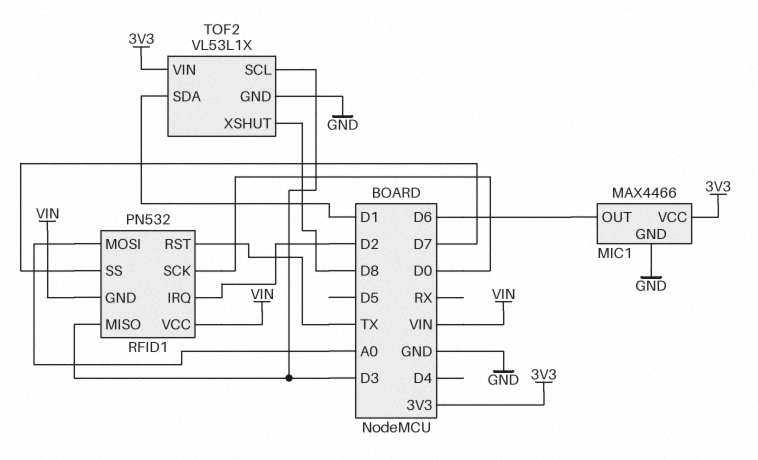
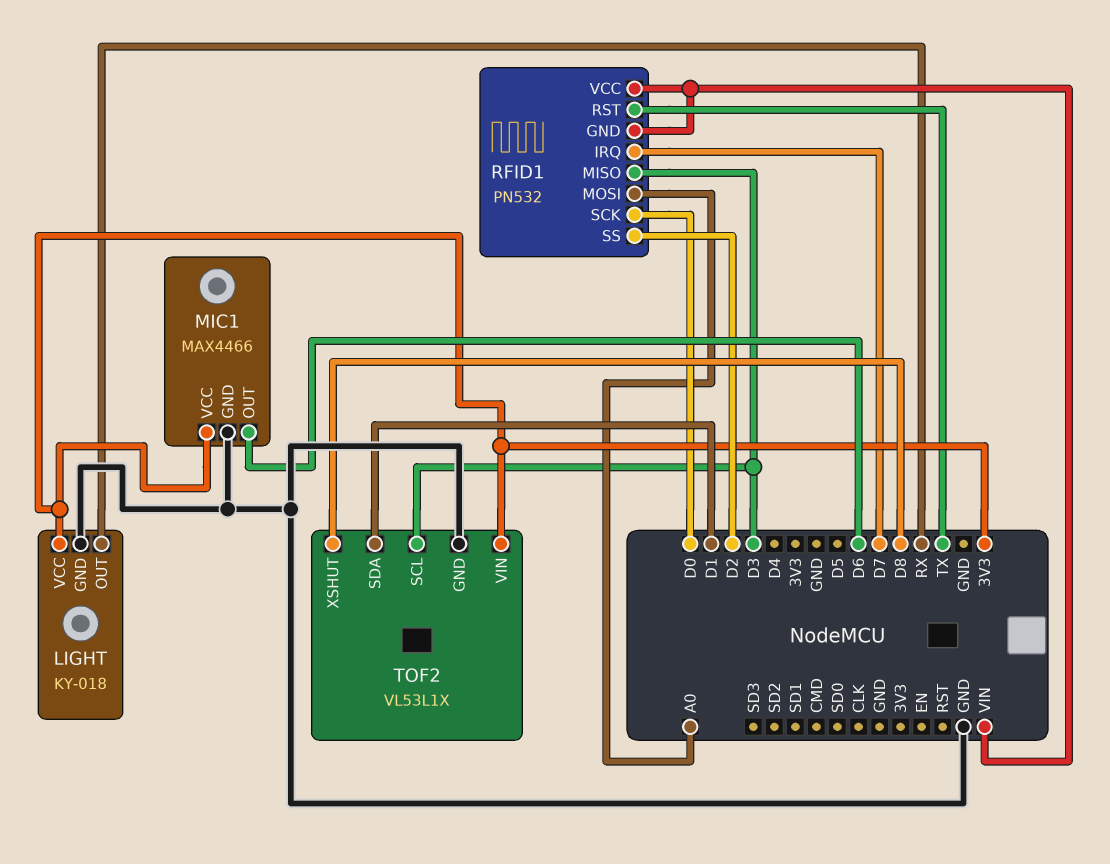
LIGHT: none -> KY-018
LIGHT pin GND: none -> GND
LIGHT pin OUT: none -> RX
LIGHT pin VCC: none -> 3V3
RFID1 pin IRQ: D2 -> D7
RFID1 pin SS: D7 -> D2

